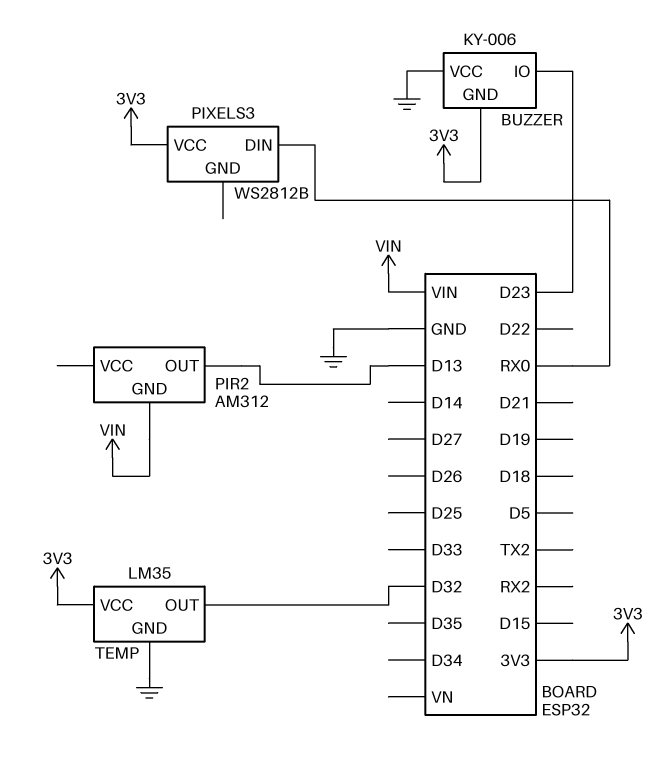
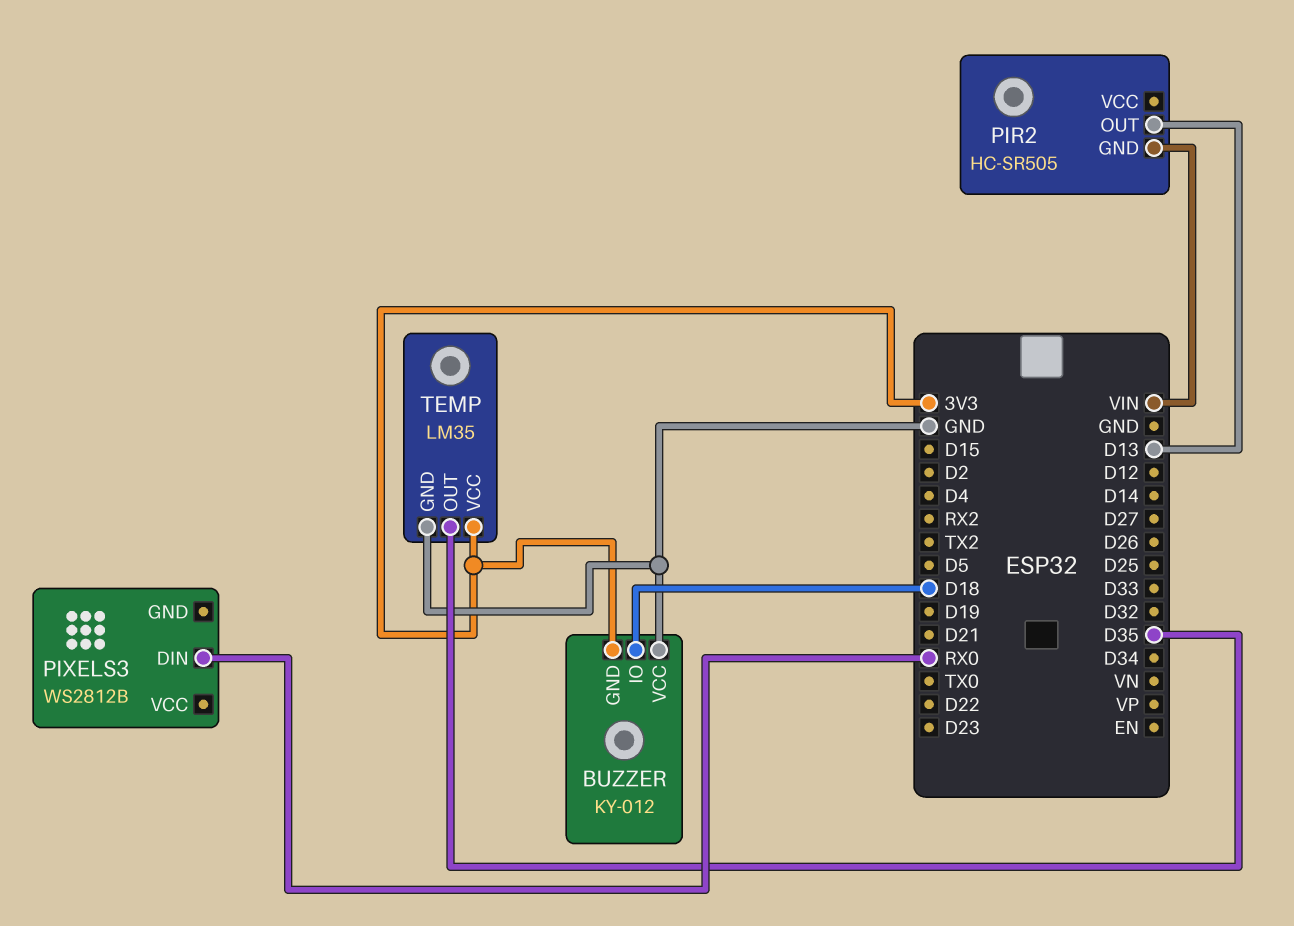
BUZZER: KY-006 -> KY-012
BUZZER pin IO: D23 -> D18
PIR2: AM312 -> HC-SR505
PIXELS3 pin VCC: 3V3 -> none
TEMP pin OUT: D32 -> D35

